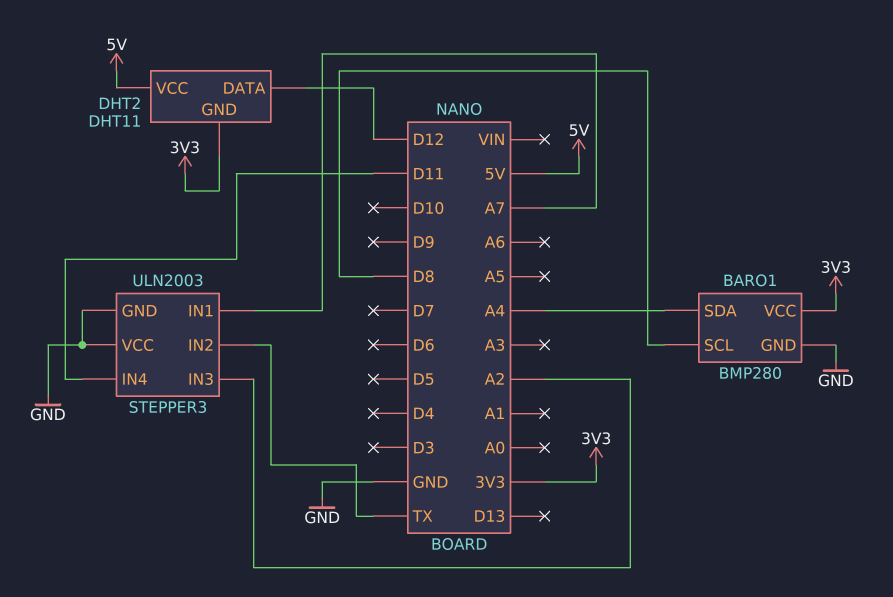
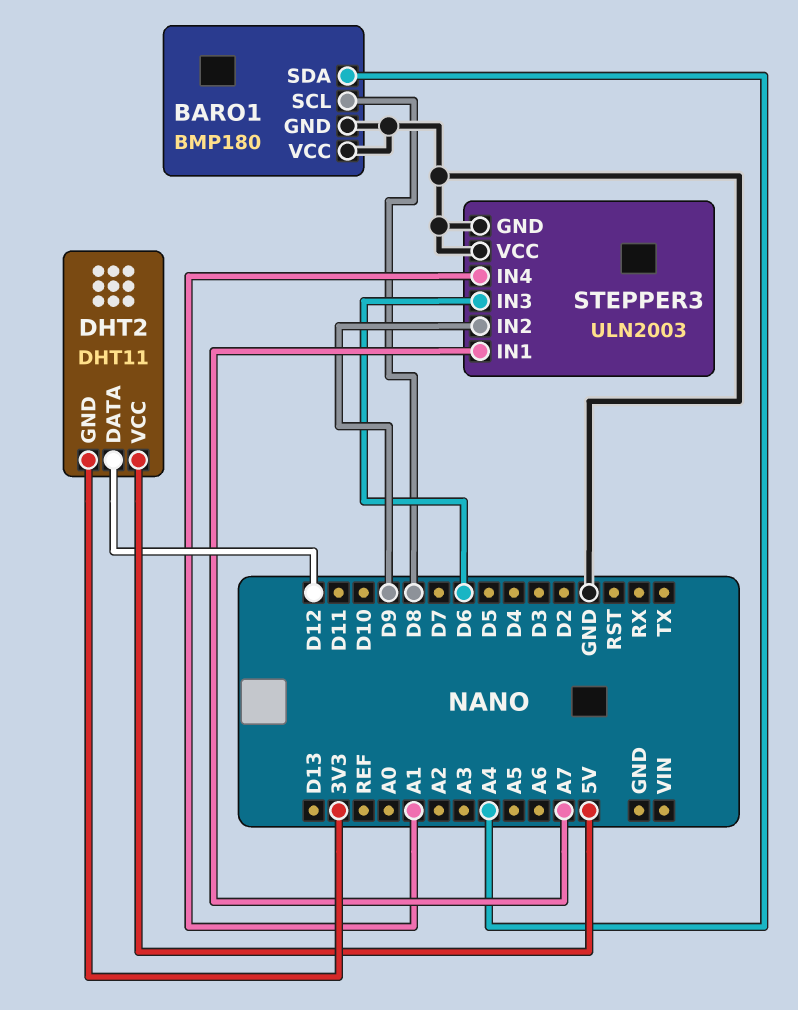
BARO1: BMP280 -> BMP180
BARO1 pin VCC: 3V3 -> GND
STEPPER3 pin IN2: TX -> D9
STEPPER3 pin IN3: A2 -> D6
STEPPER3 pin IN4: D11 -> A1

